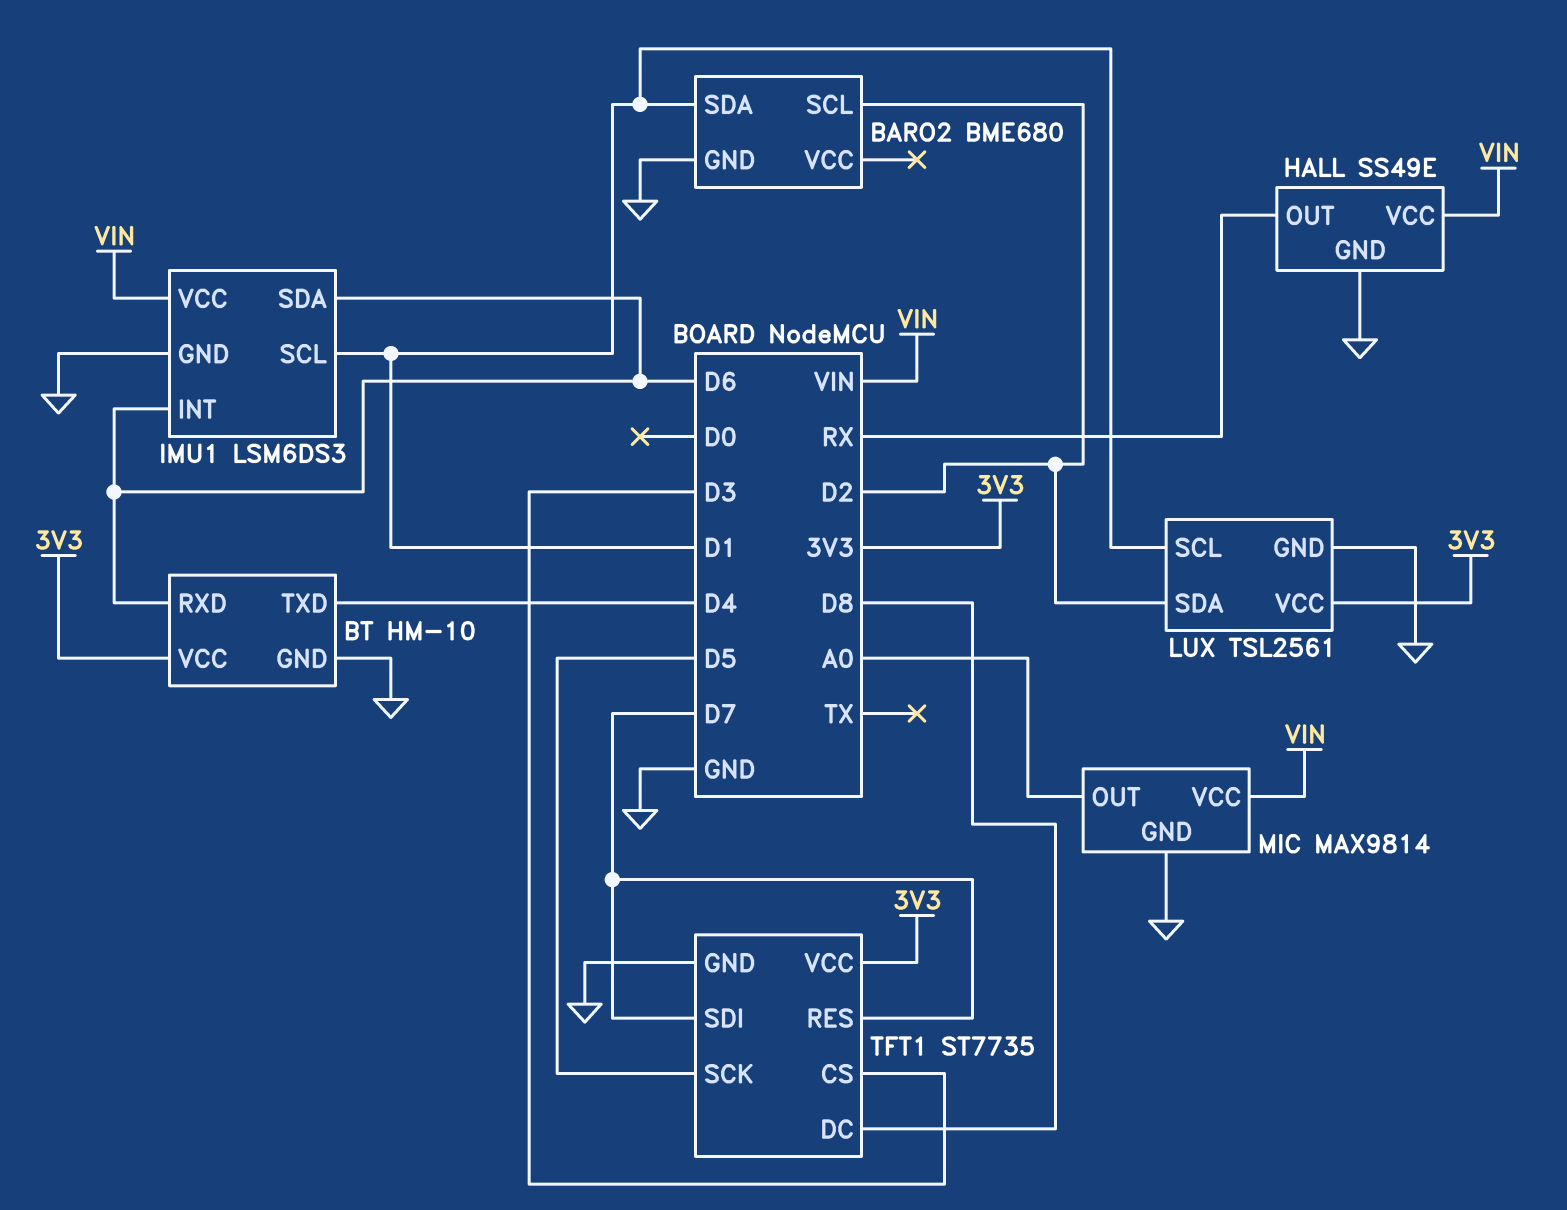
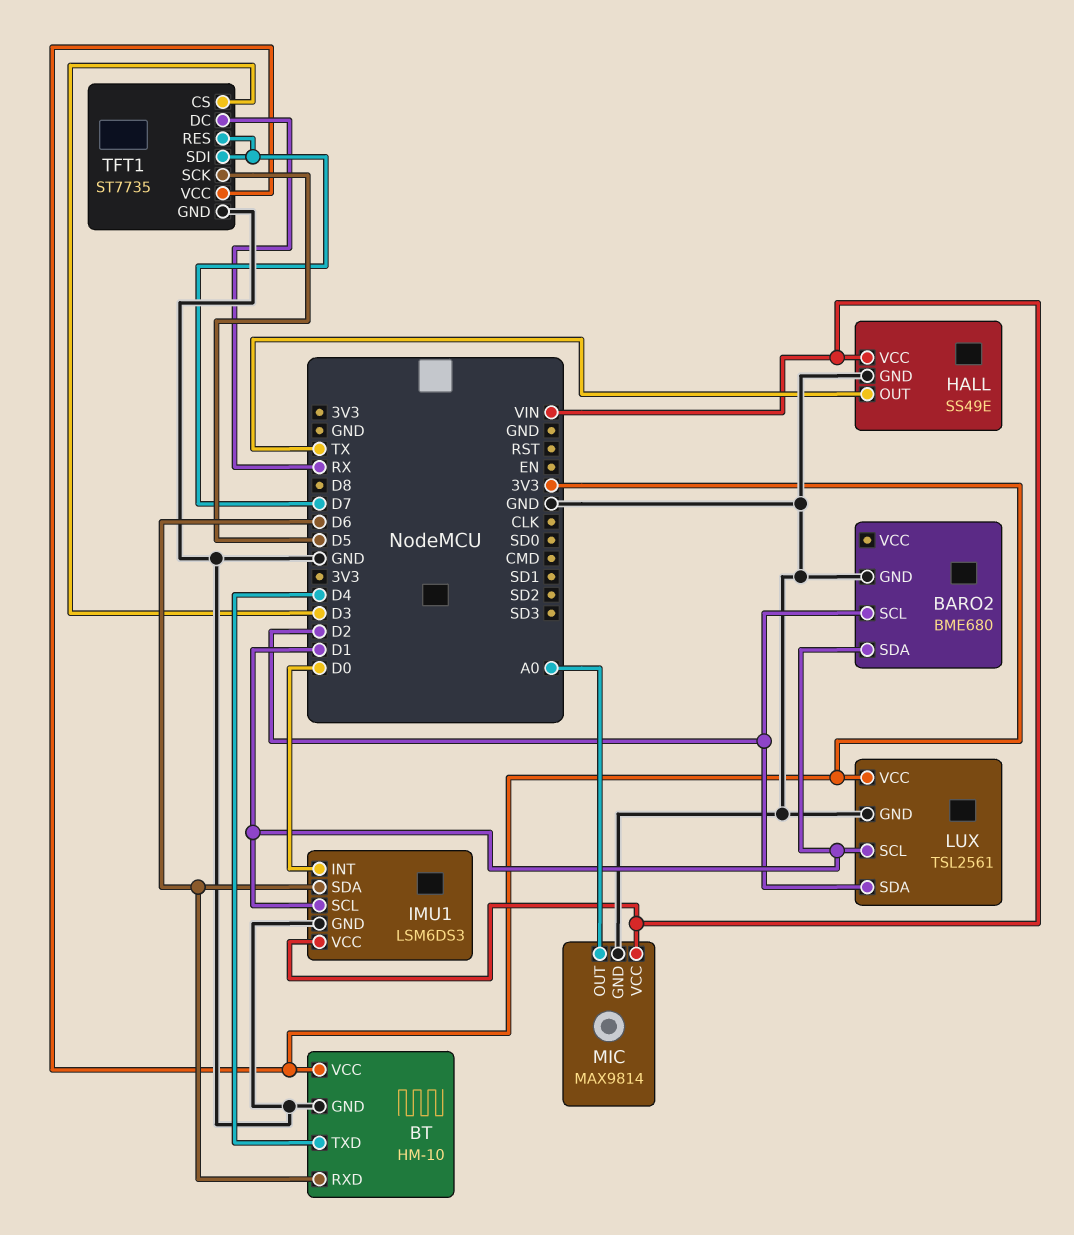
HALL pin OUT: RX -> TX
IMU1 pin INT: D6 -> D0
TFT1 pin DC: D8 -> RX

